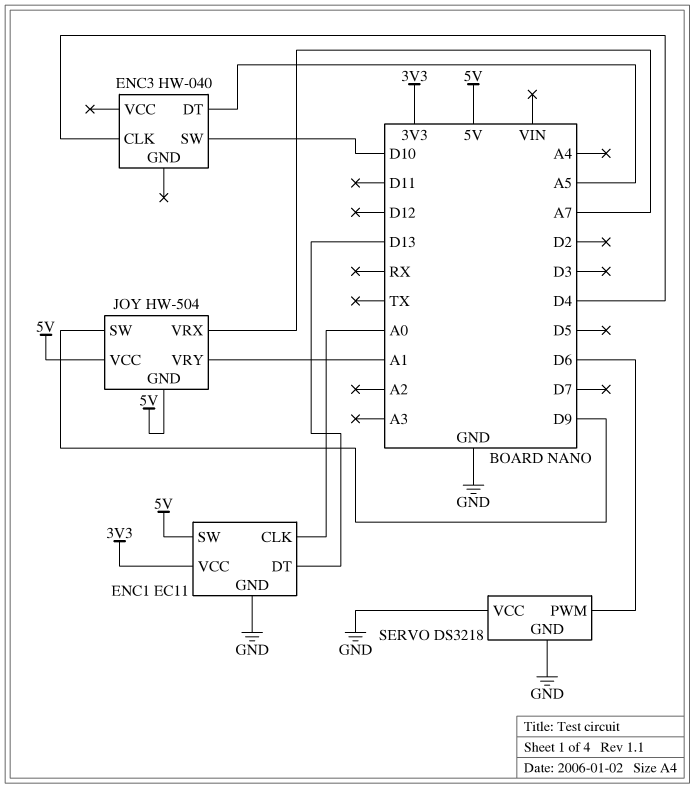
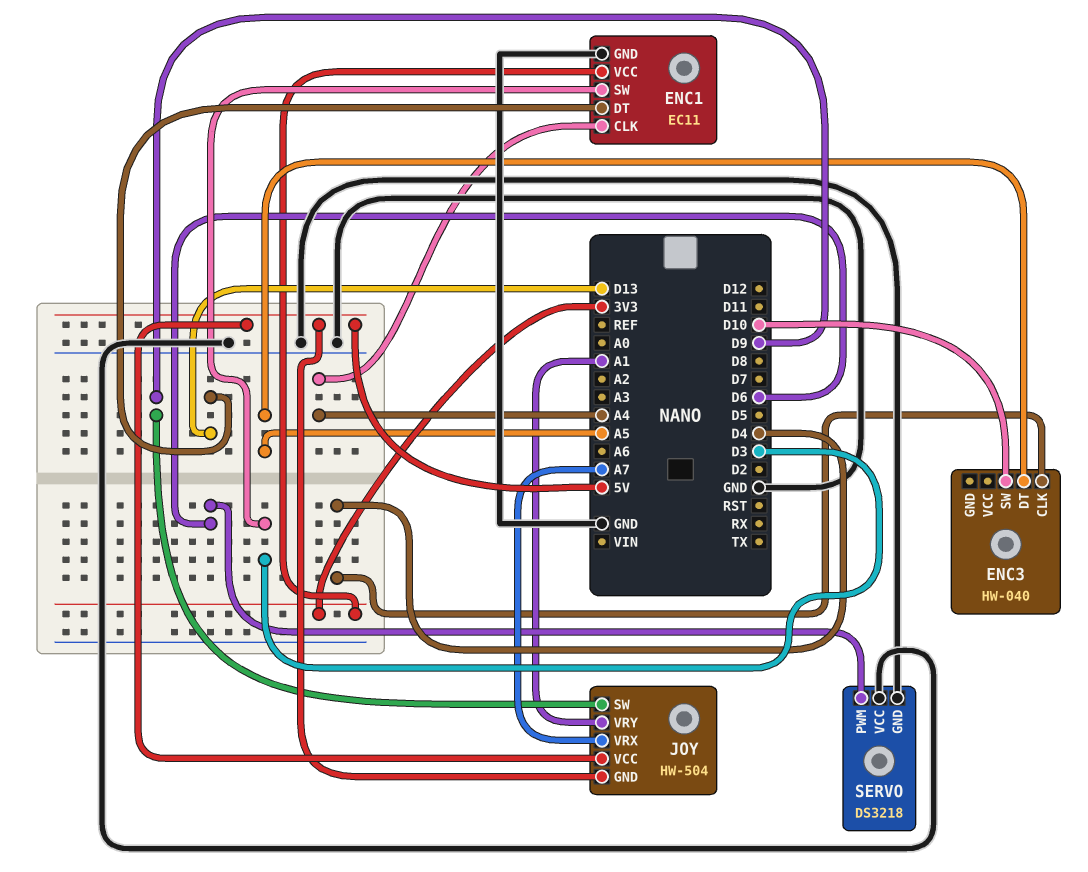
ENC1 pin CLK: A0 -> A4
ENC1 pin SW: 5V -> D3

